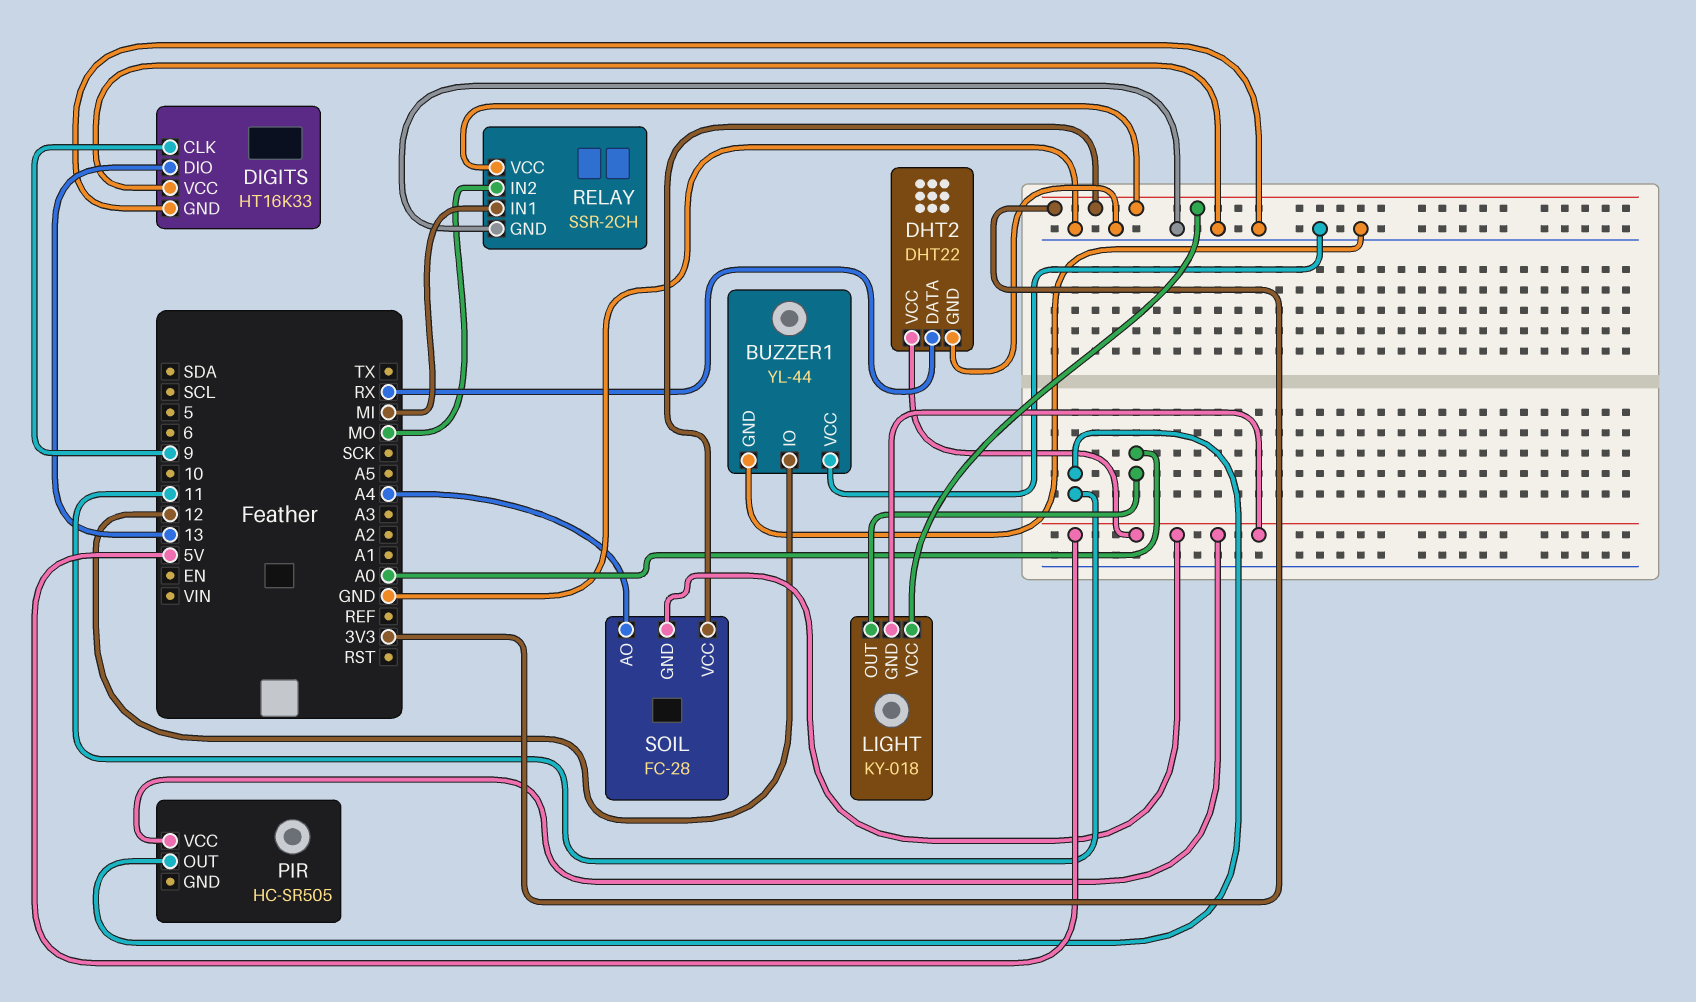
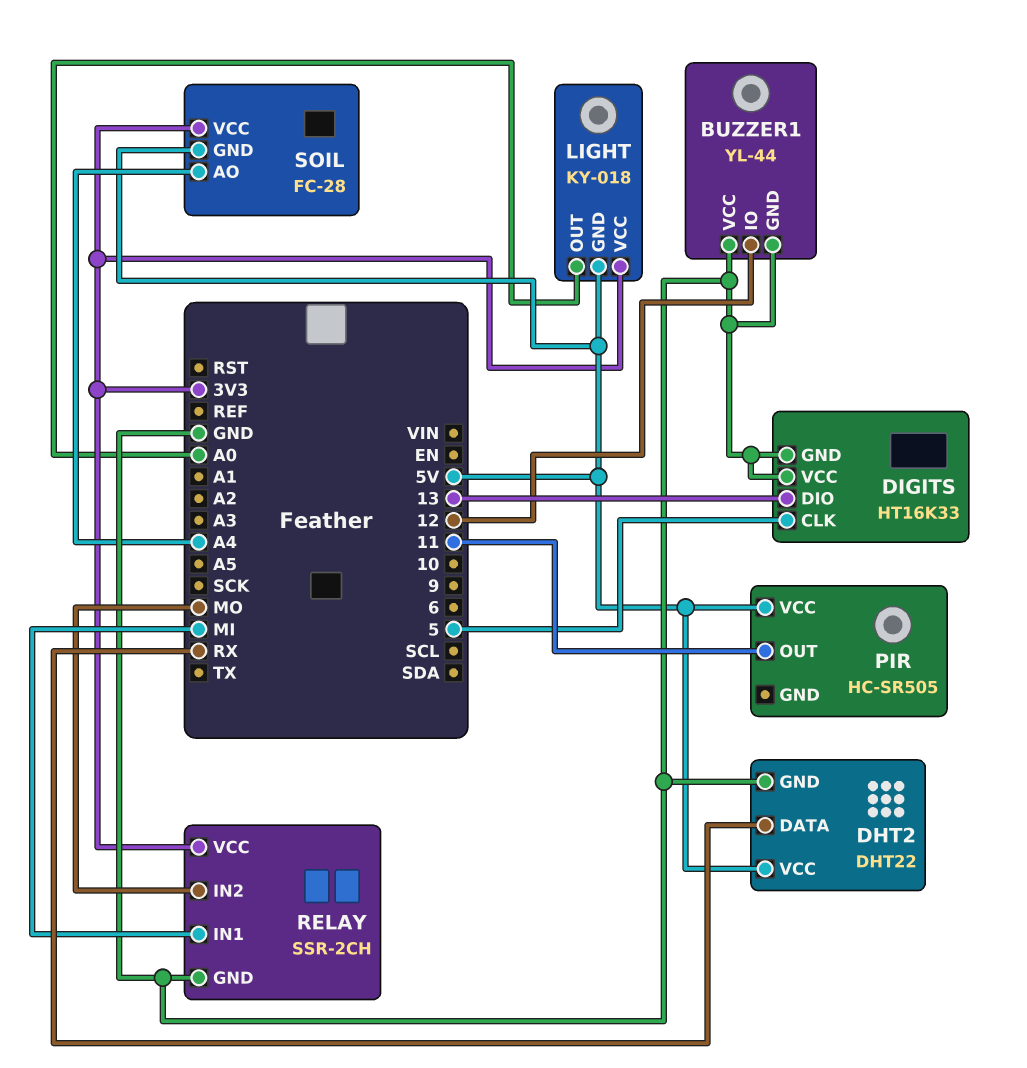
DIGITS pin CLK: 9 -> 5

